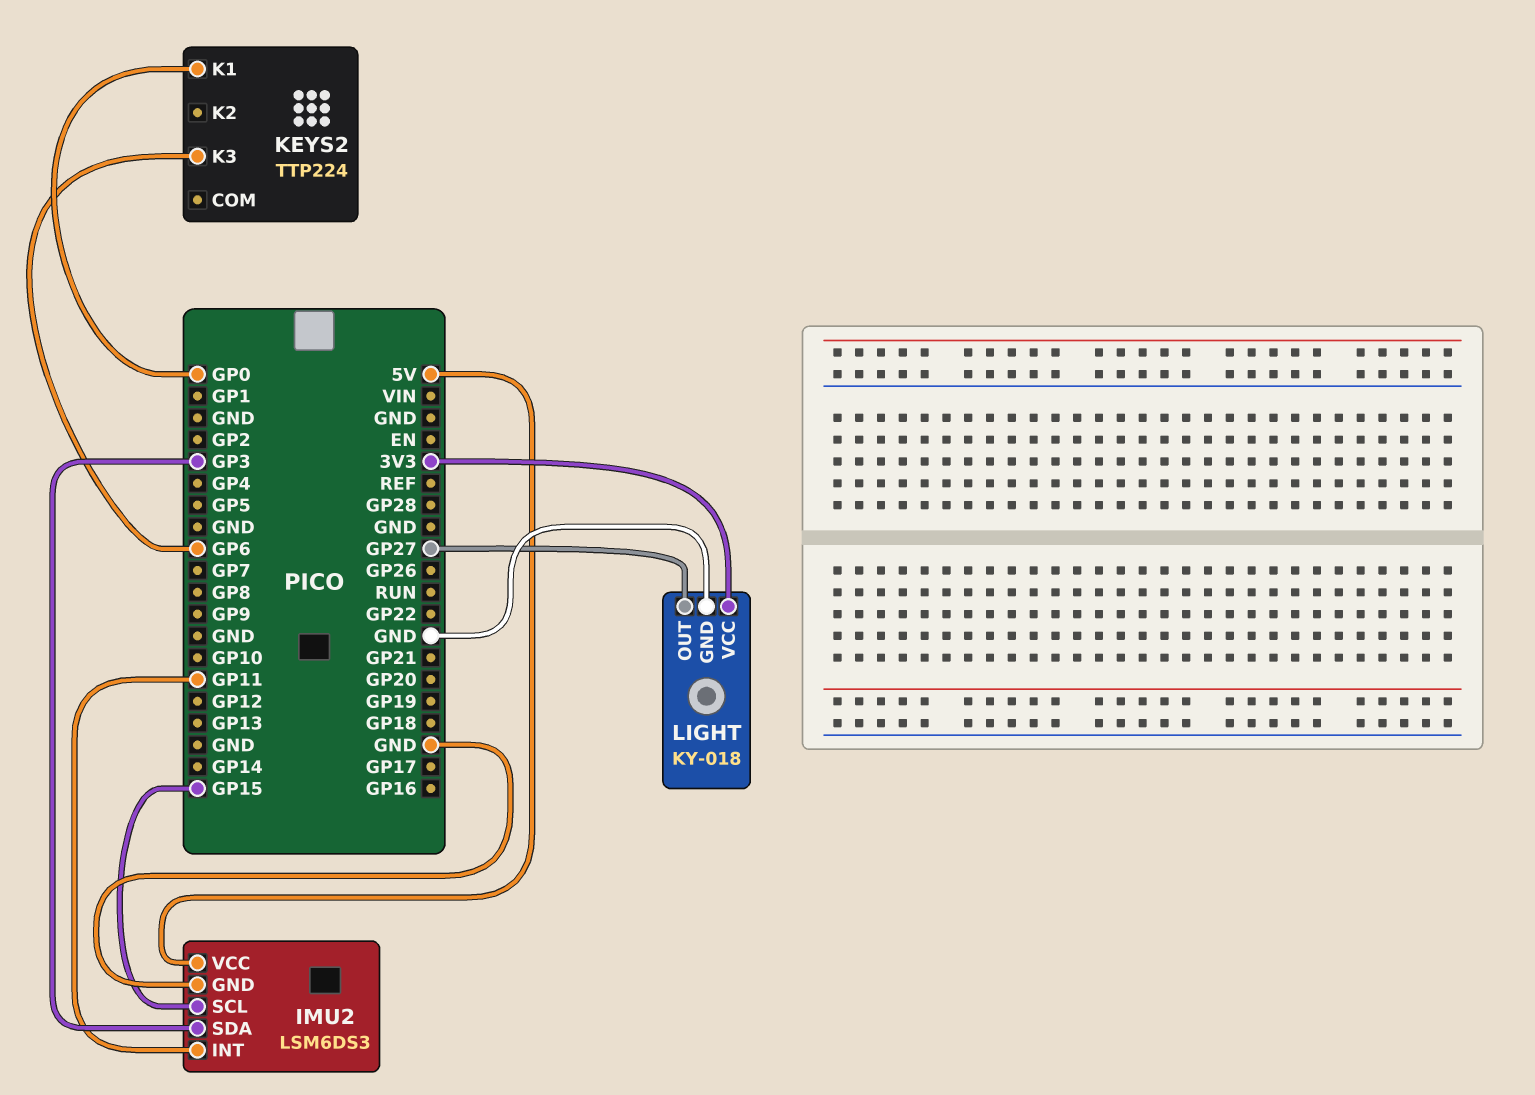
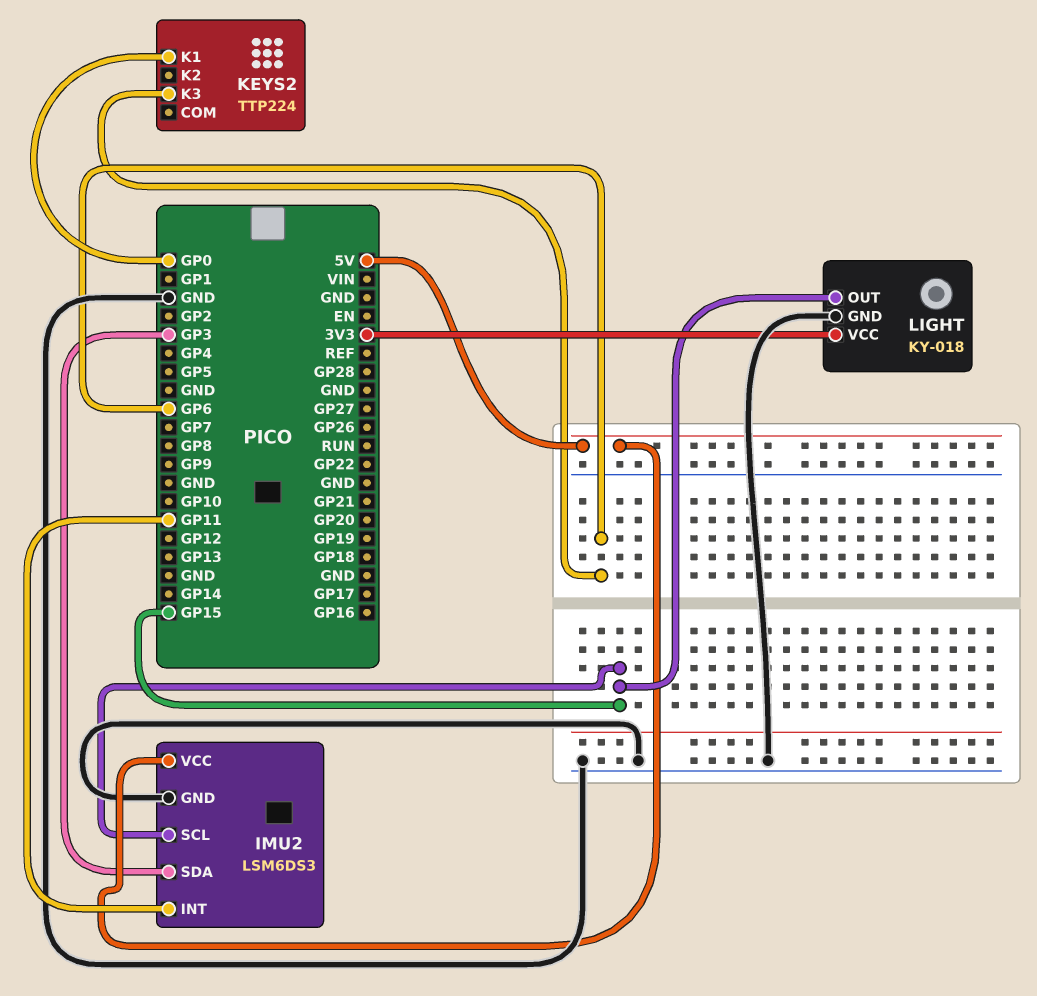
LIGHT pin OUT: GP27 -> GP15

